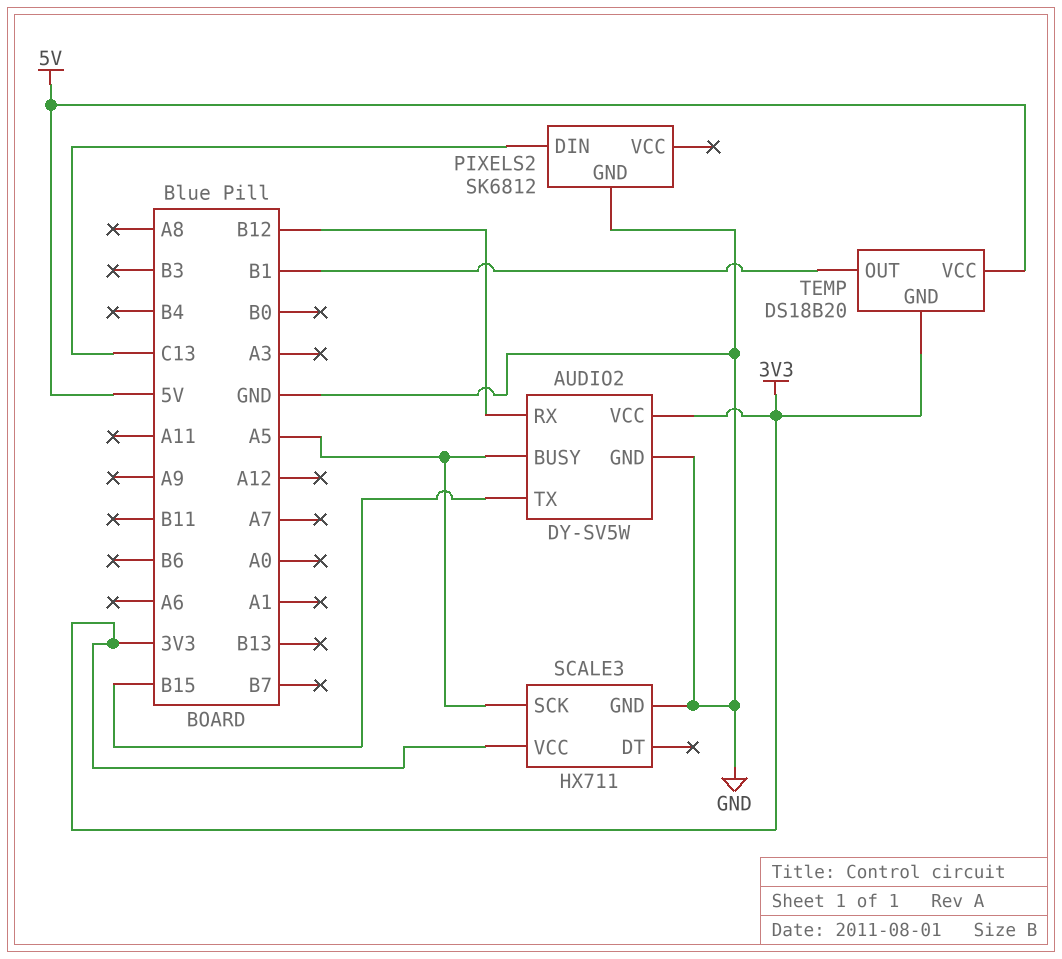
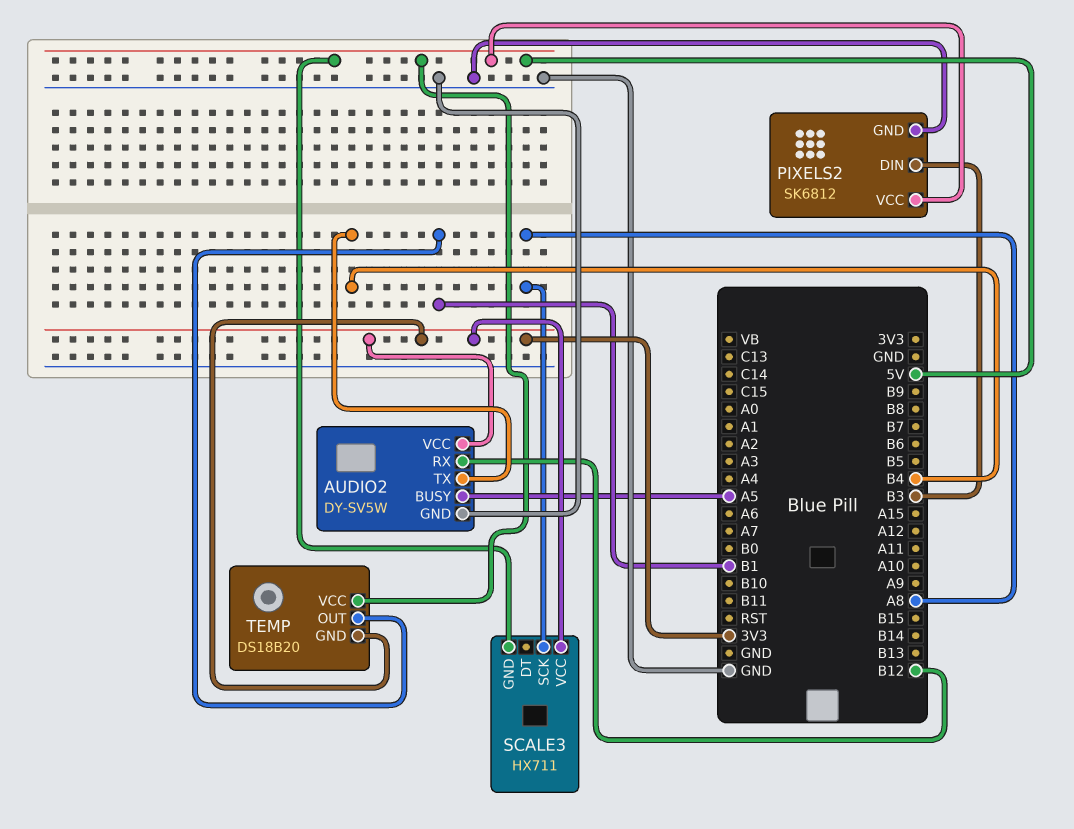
AUDIO2 pin TX: B15 -> B4
PIXELS2 pin DIN: C13 -> B3
PIXELS2 pin VCC: none -> 5V
SCALE3 pin GND: GND -> 5V
SCALE3 pin SCK: A5 -> A8

